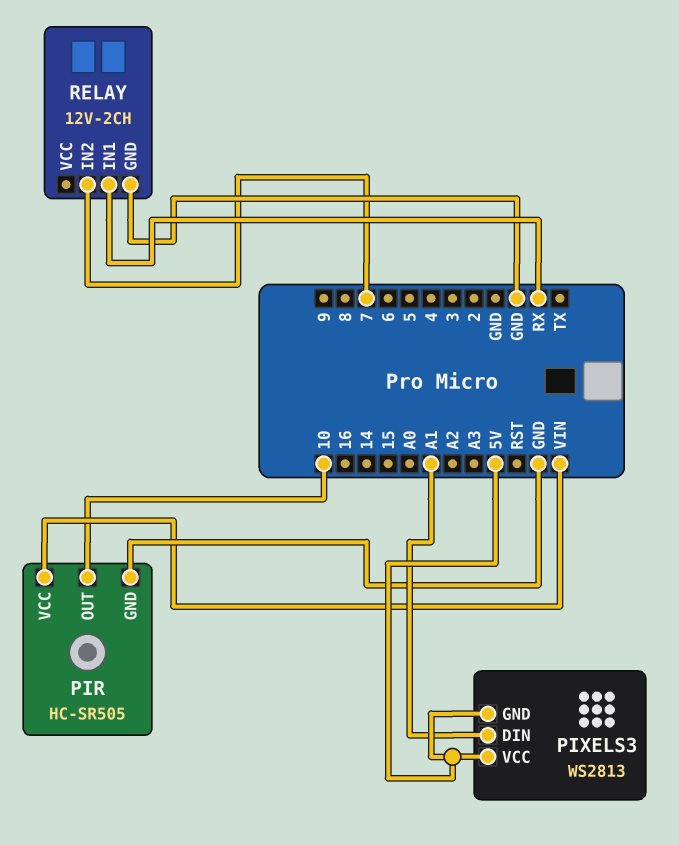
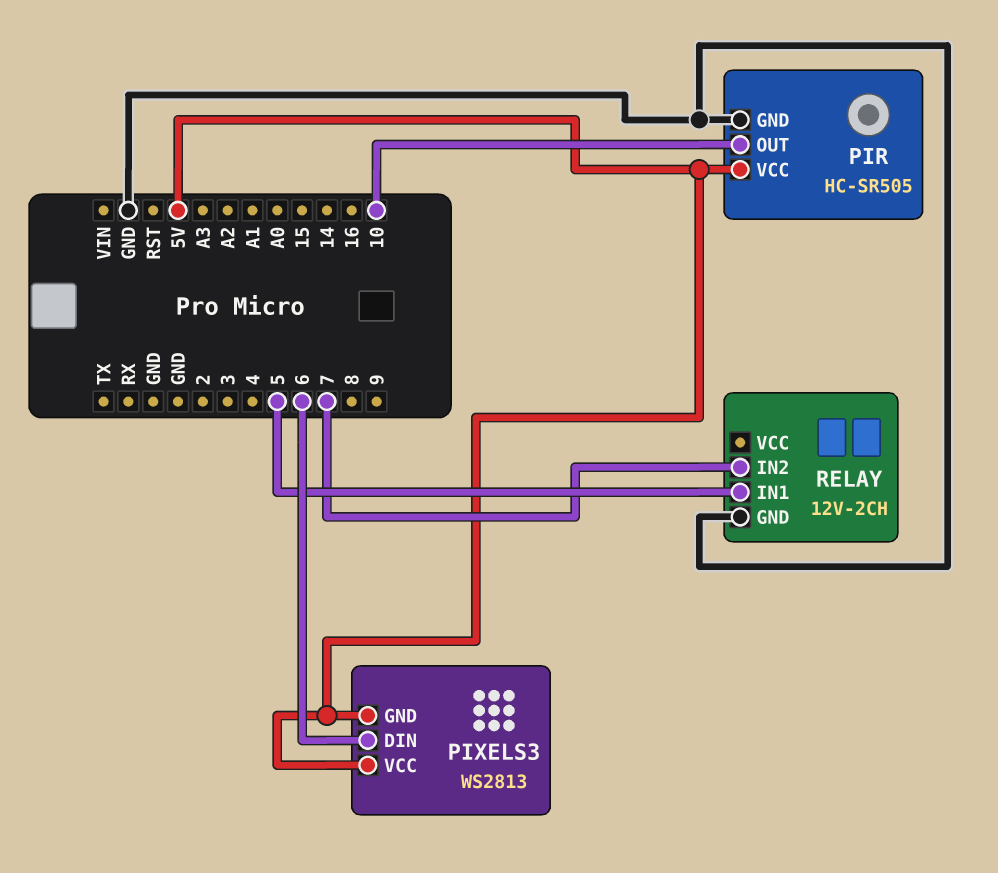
PIR pin VCC: VIN -> 5V
PIXELS3 pin DIN: A1 -> 6
RELAY pin IN1: RX -> 5

